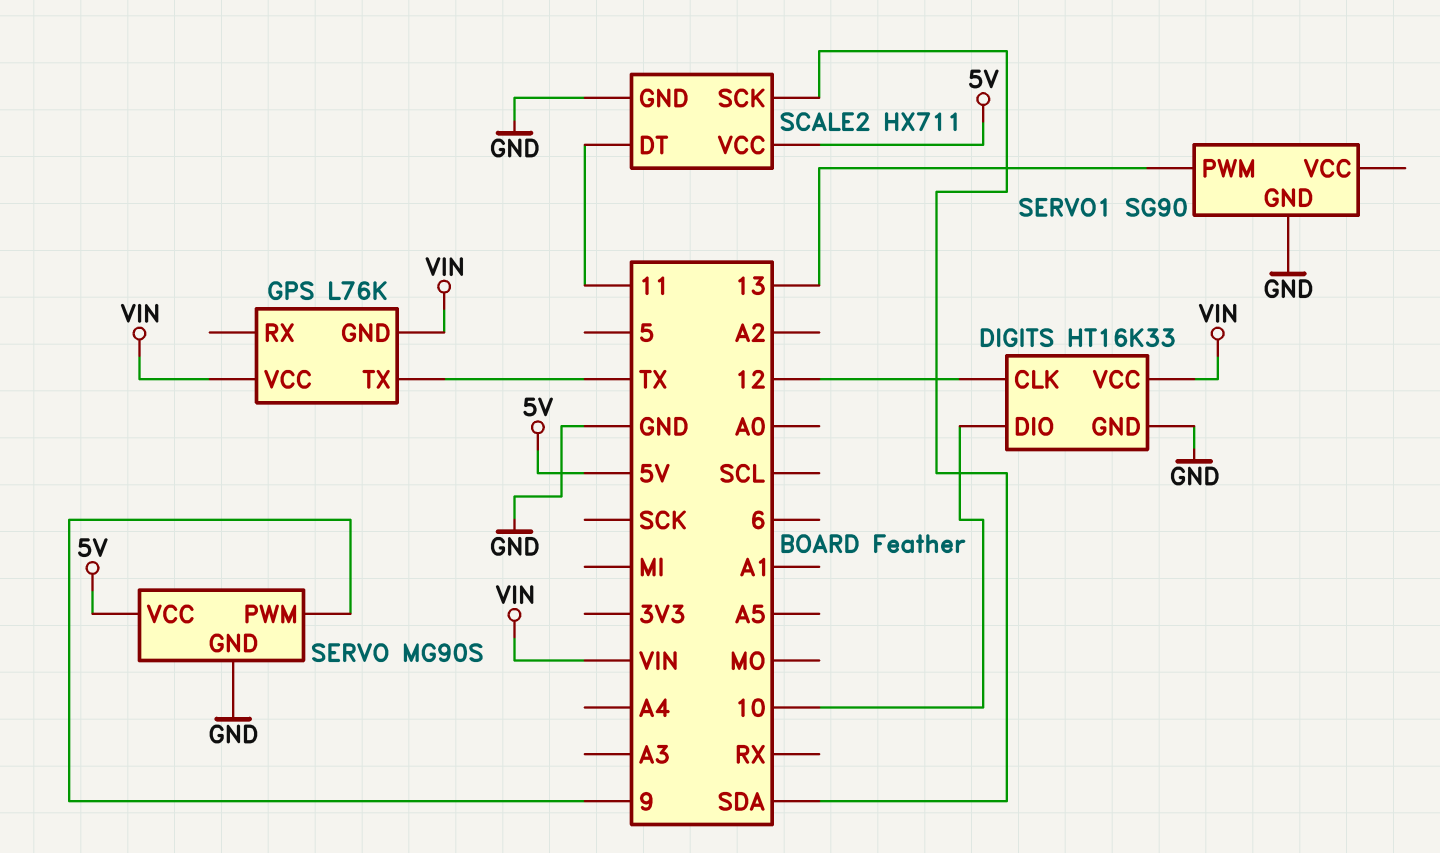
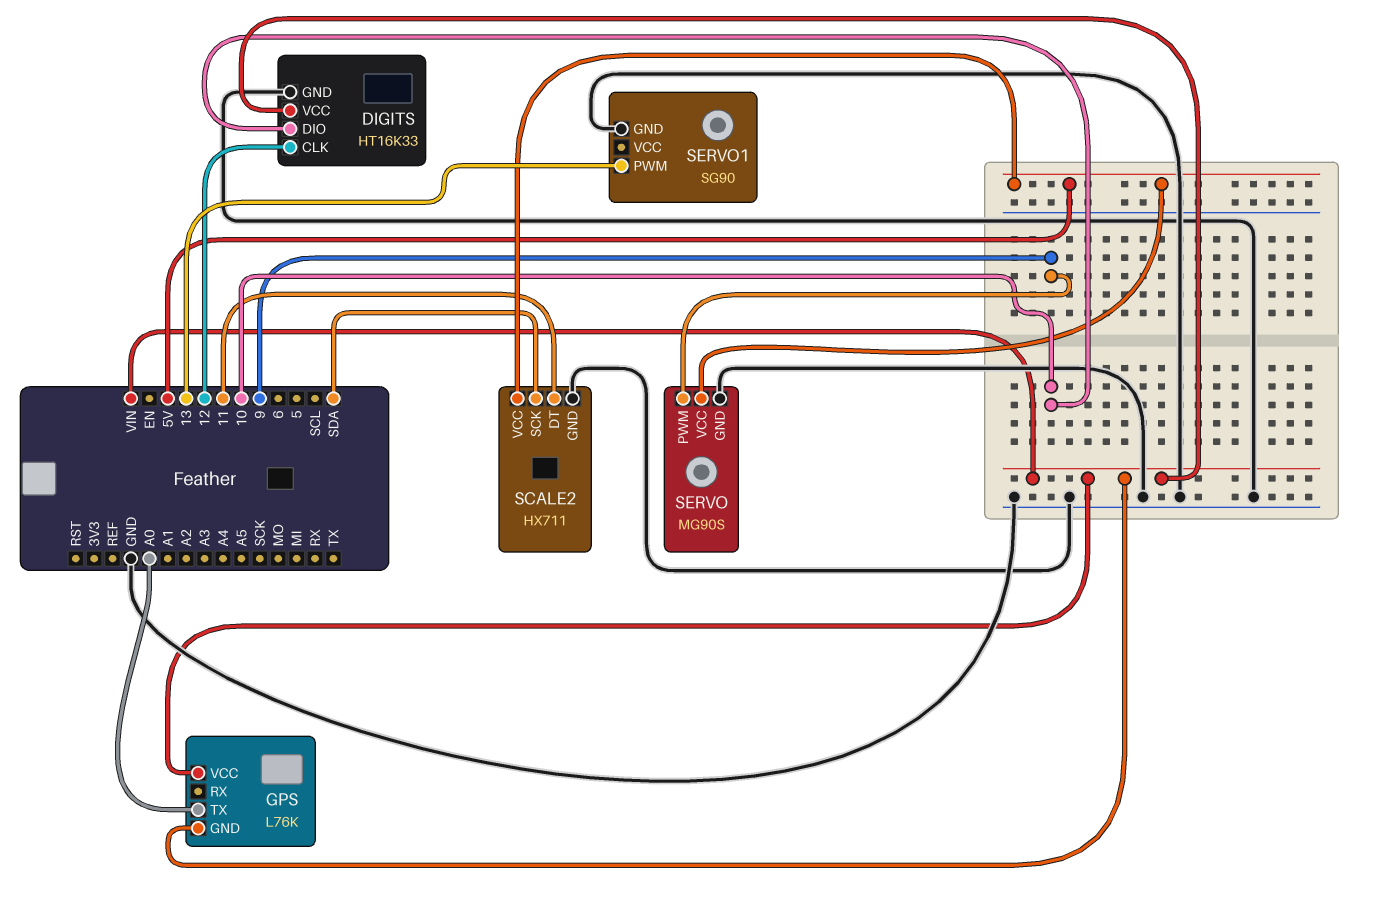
GPS pin TX: TX -> A0

